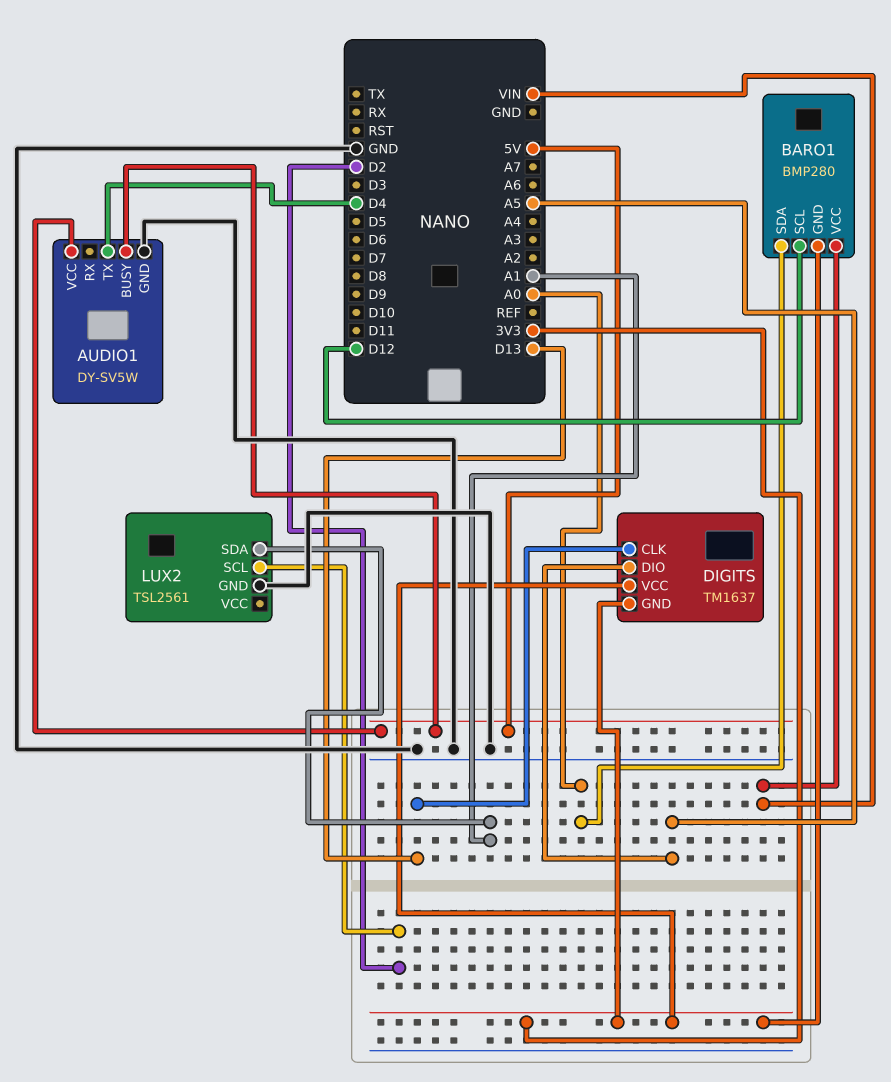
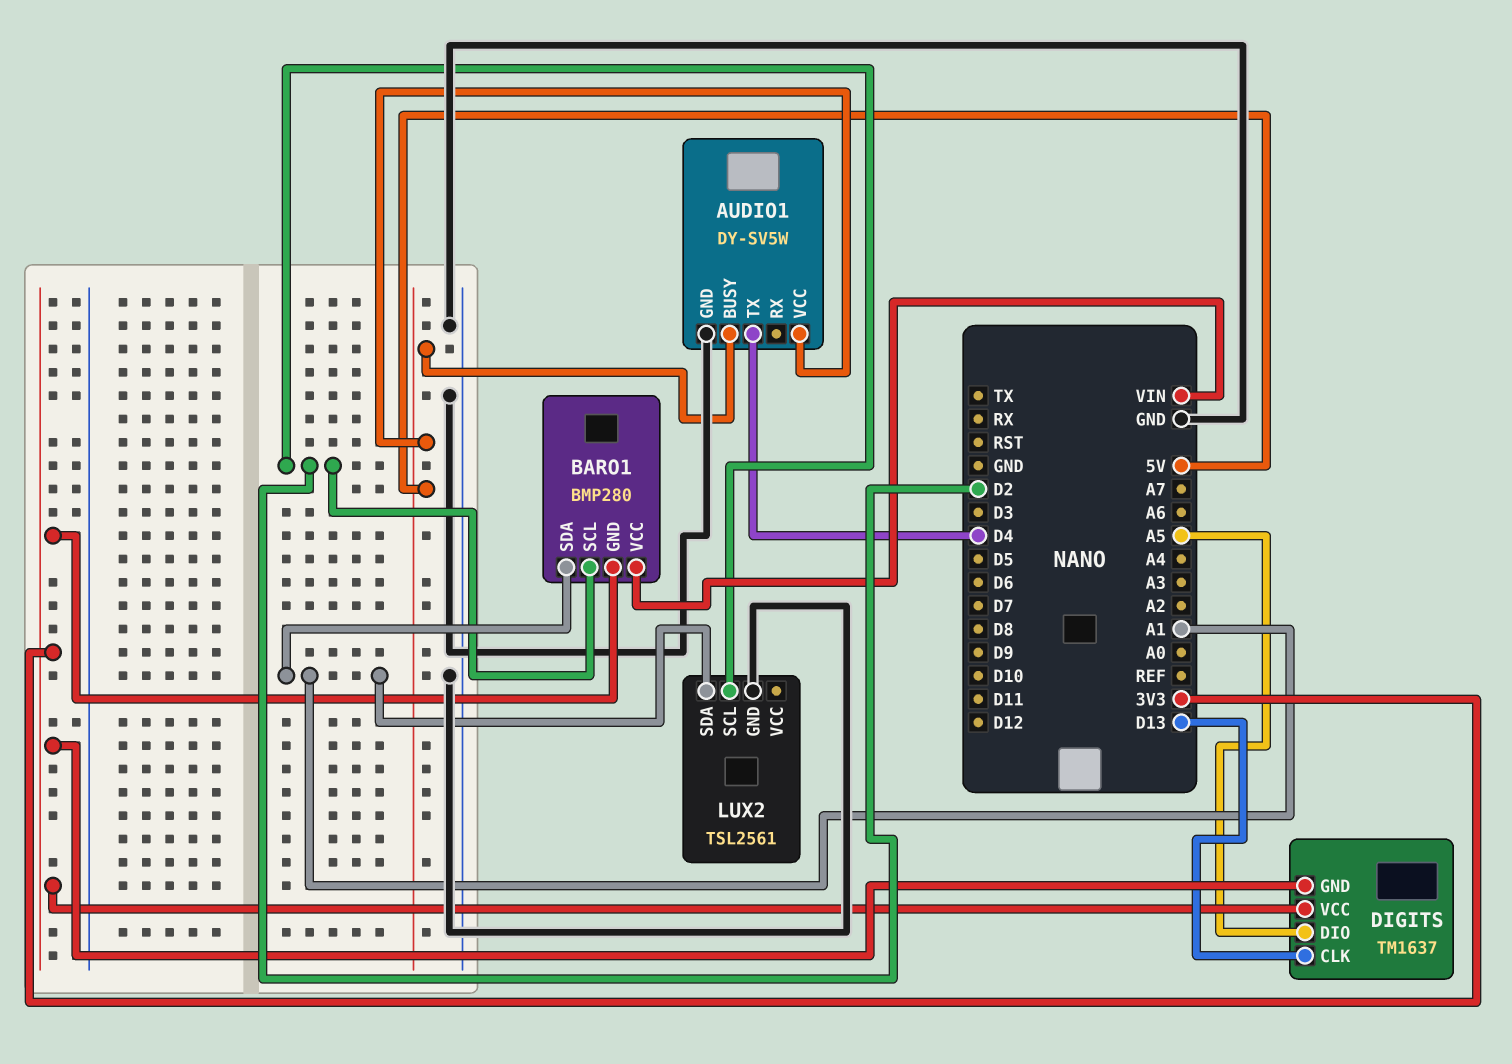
BARO1 pin SCL: D12 -> D2
BARO1 pin SDA: A0 -> A1

